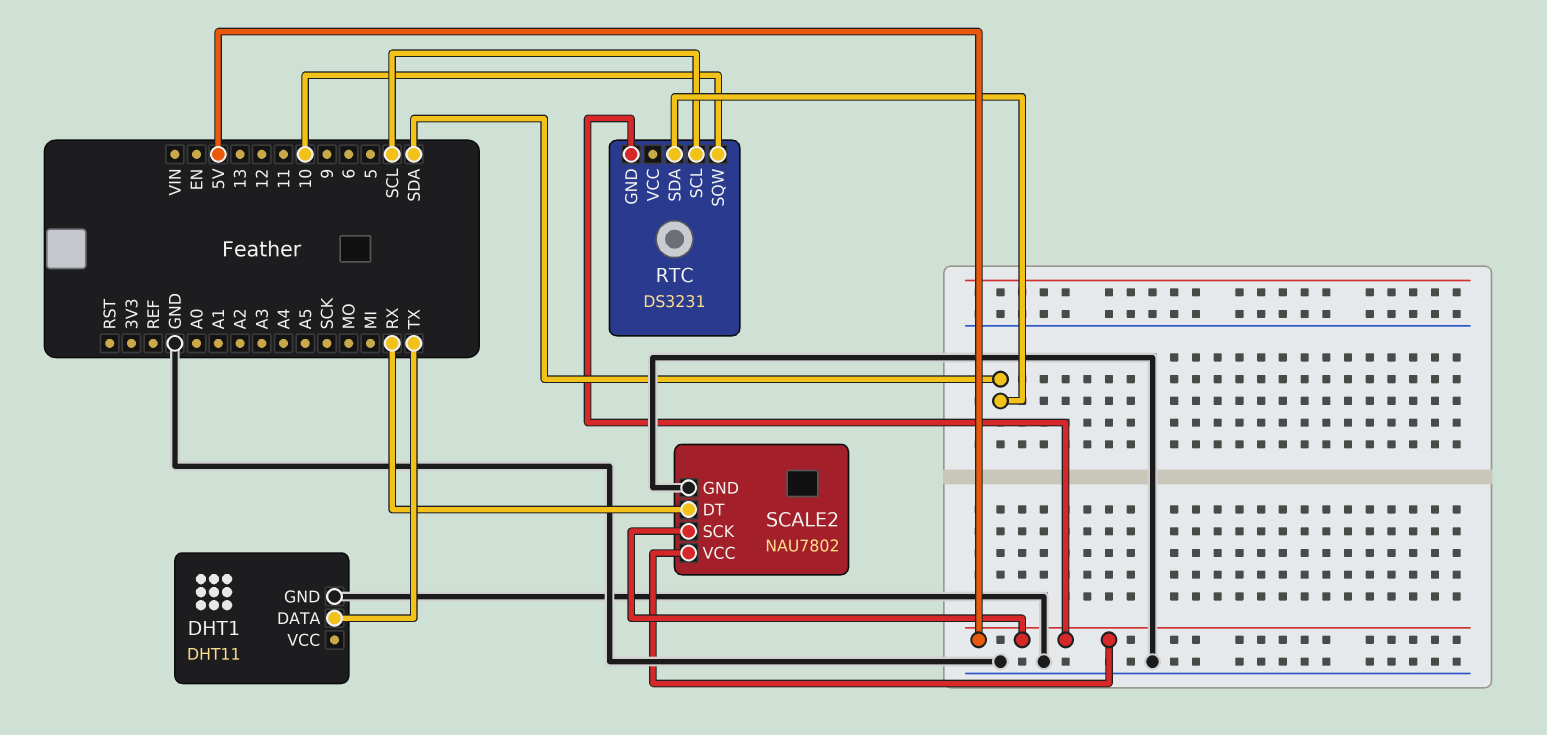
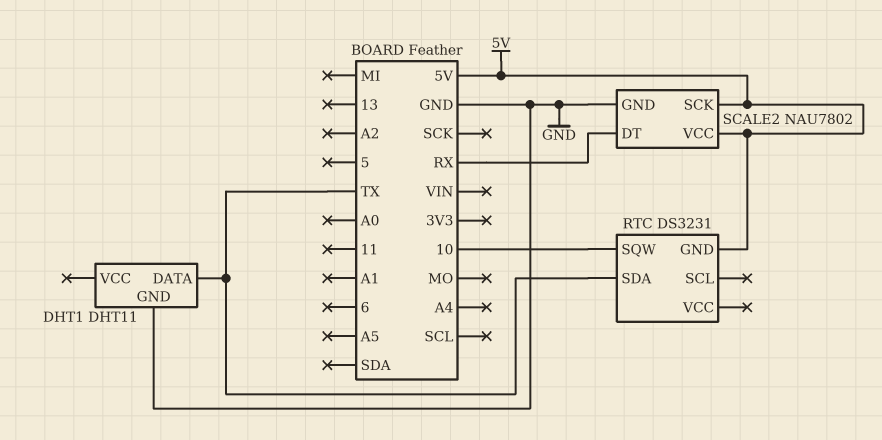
RTC pin SCL: SCL -> none
RTC pin SDA: SDA -> TX

